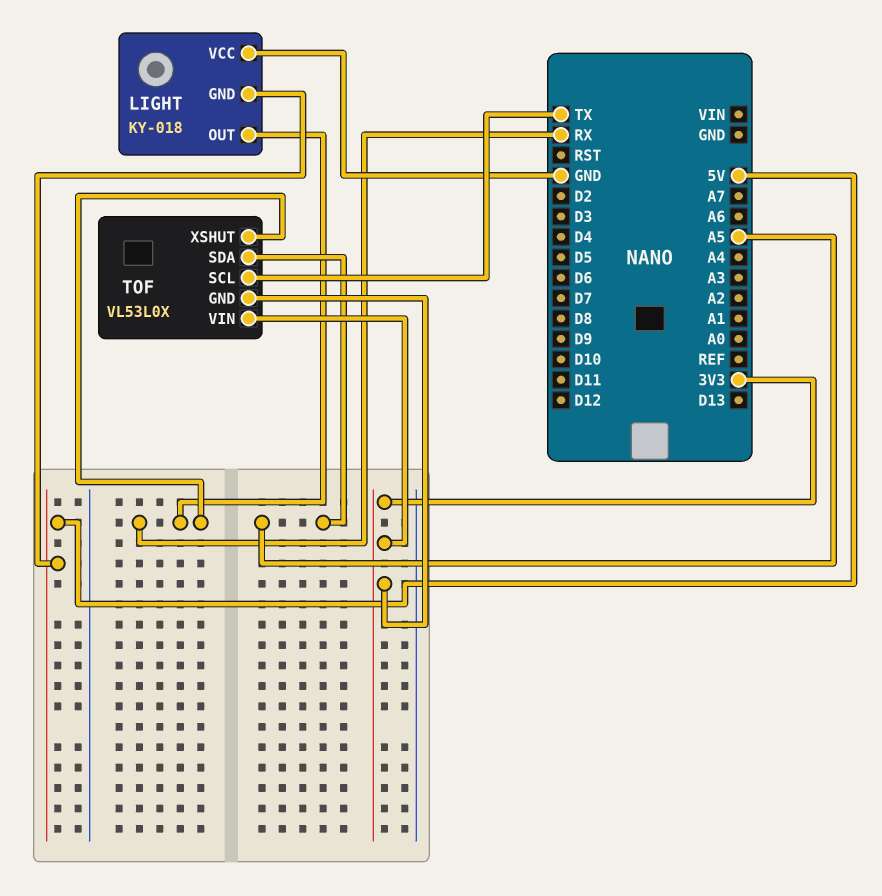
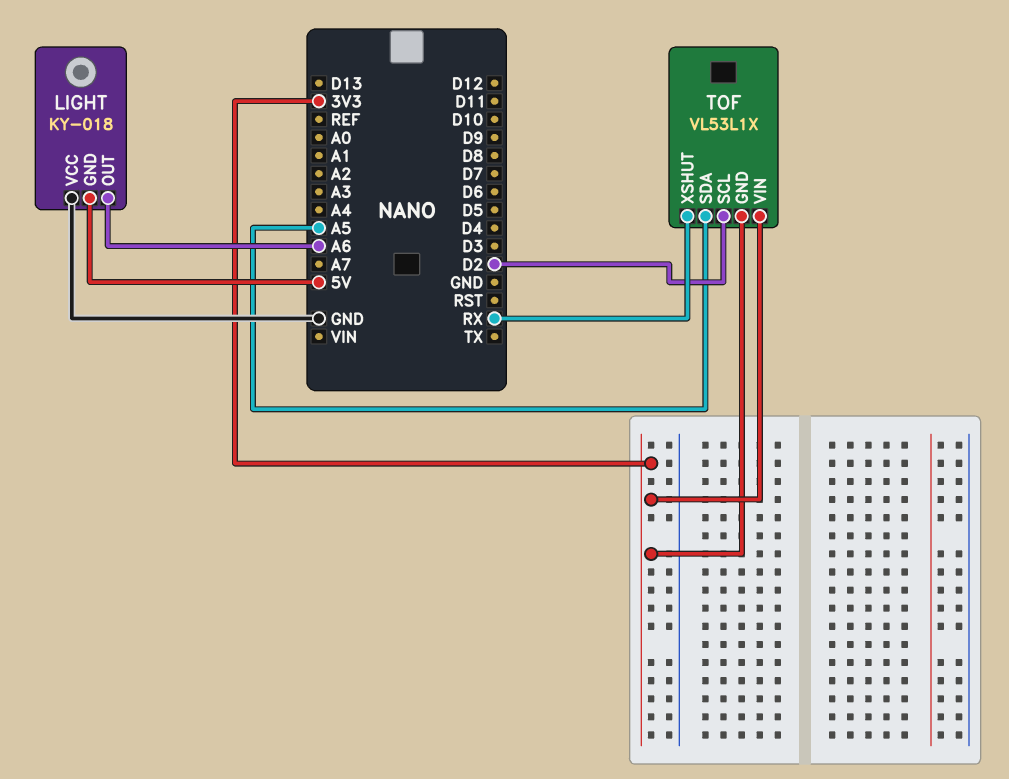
LIGHT pin OUT: RX -> A6
TOF: VL53L0X -> VL53L1X
TOF pin SCL: TX -> D2

